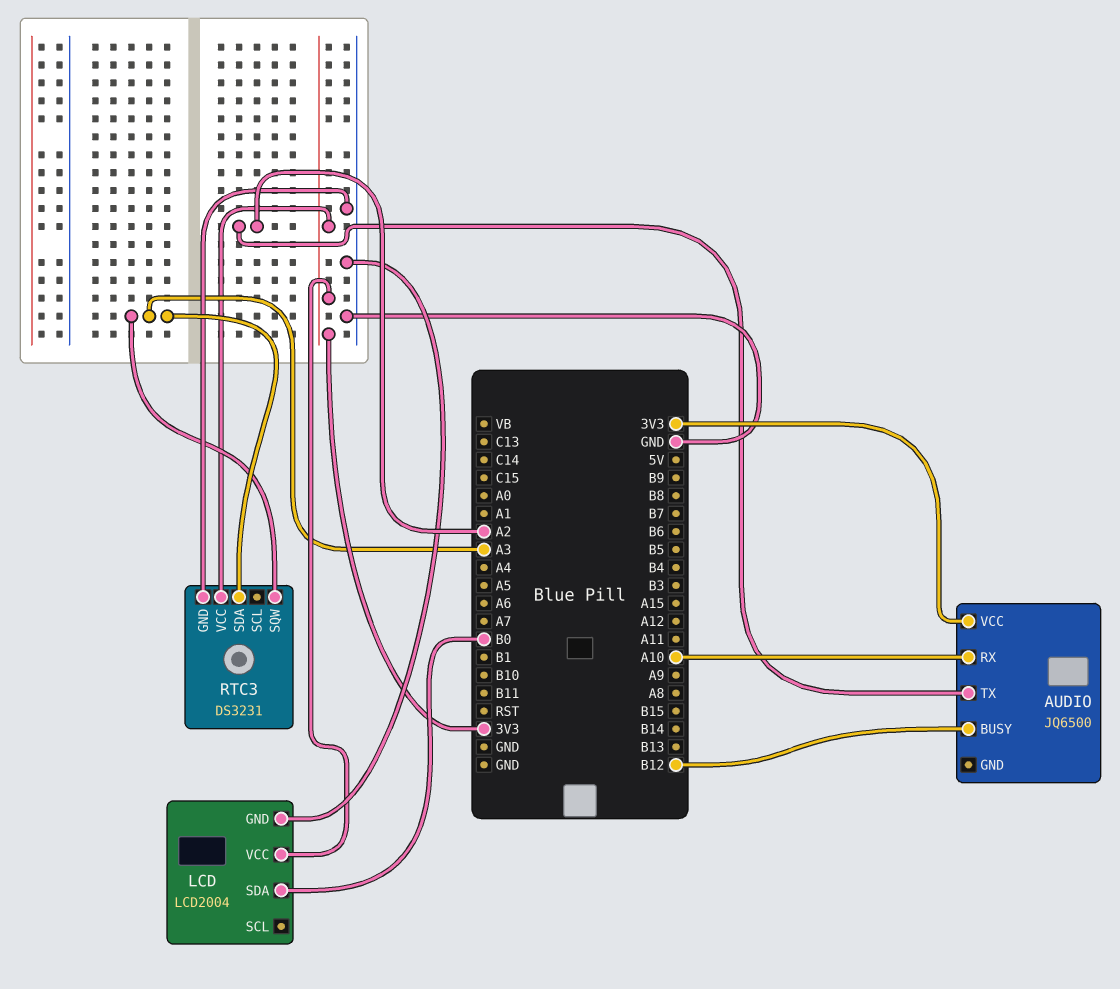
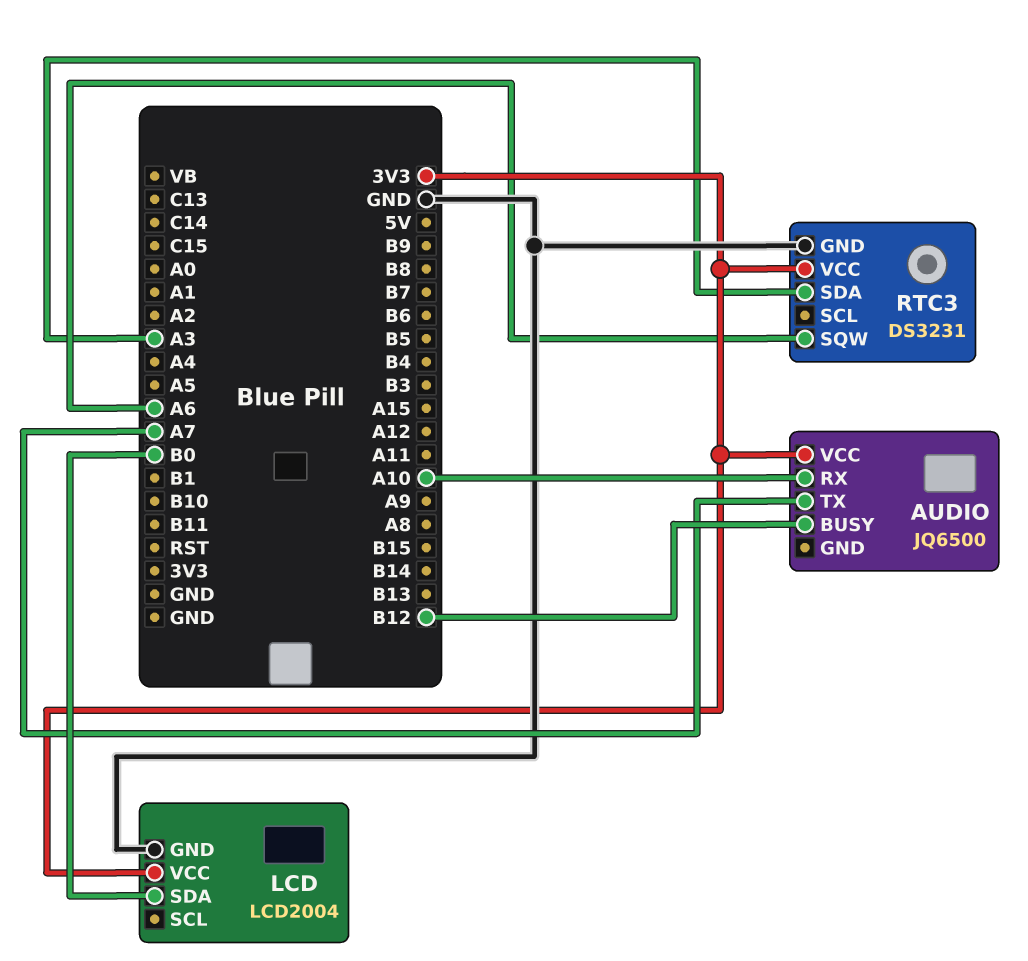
AUDIO pin TX: A2 -> A7
RTC3 pin SQW: A3 -> A6

